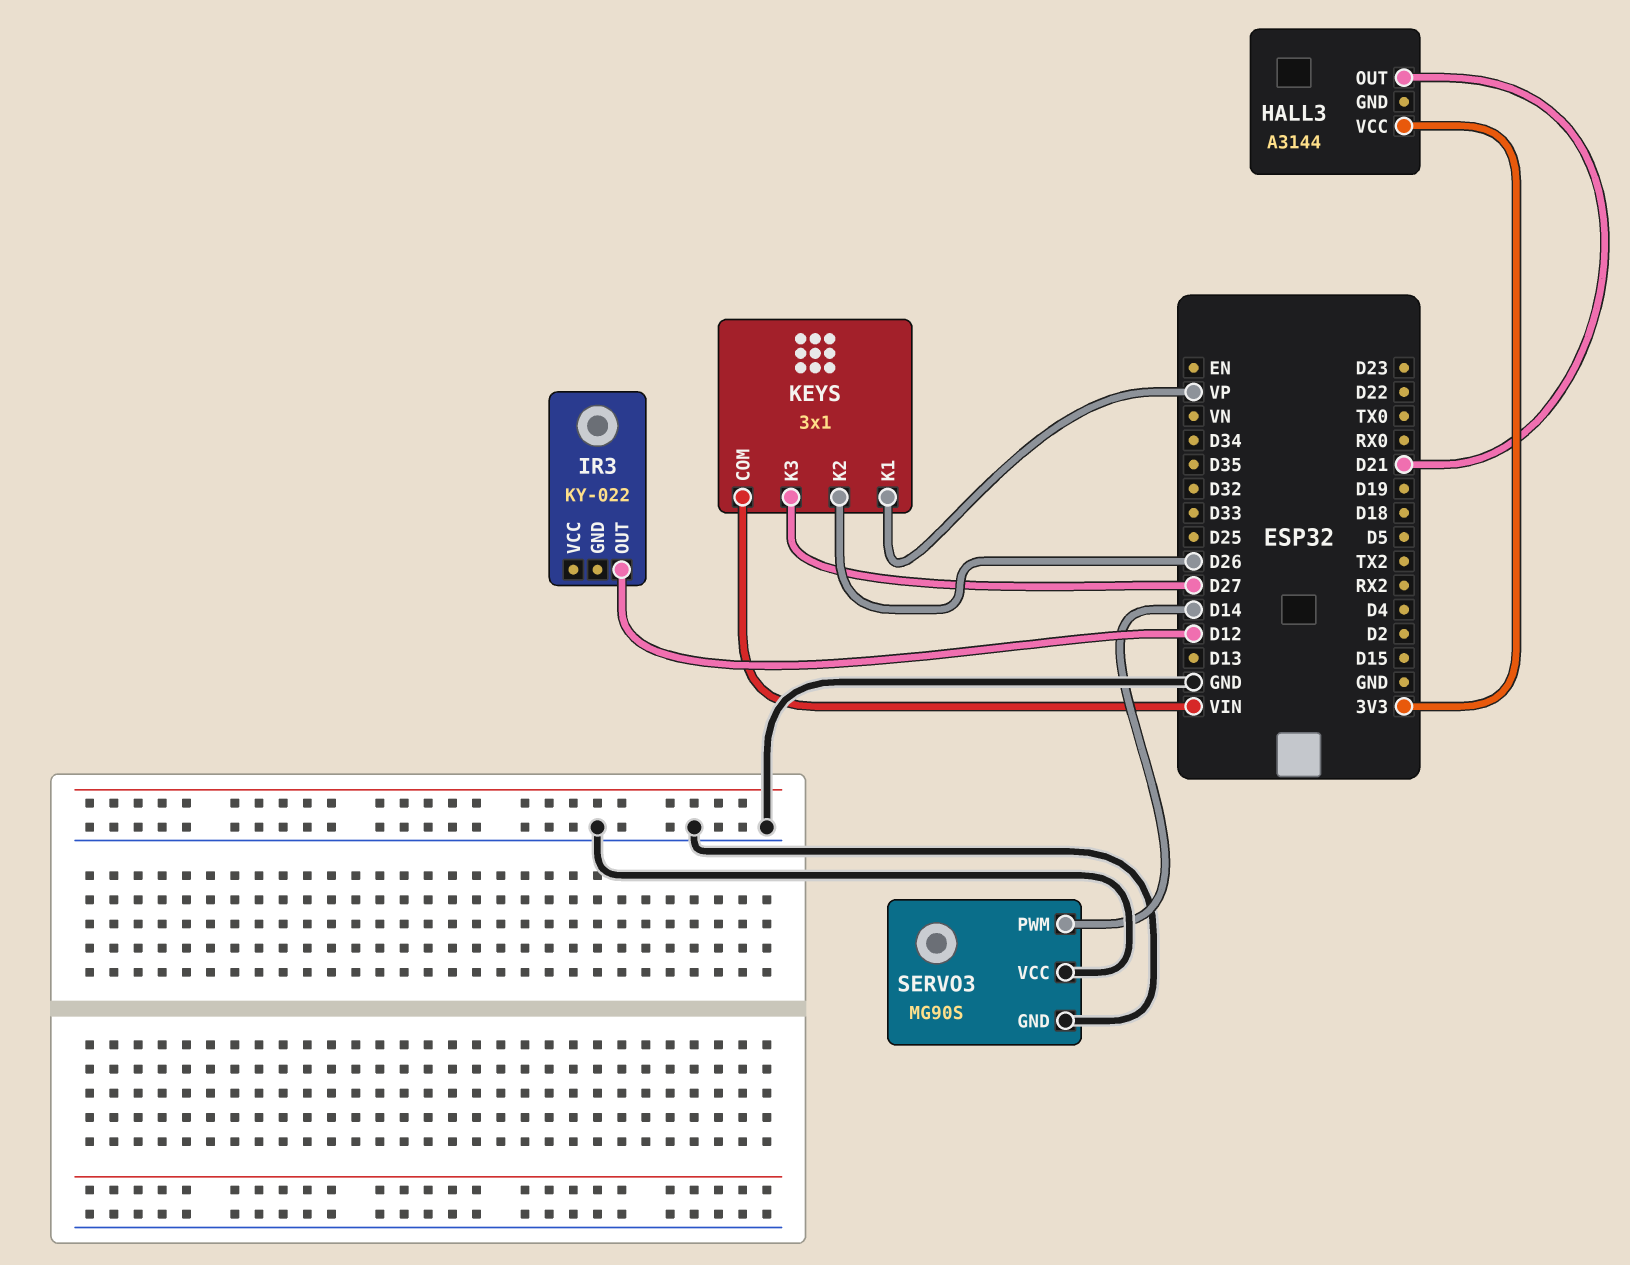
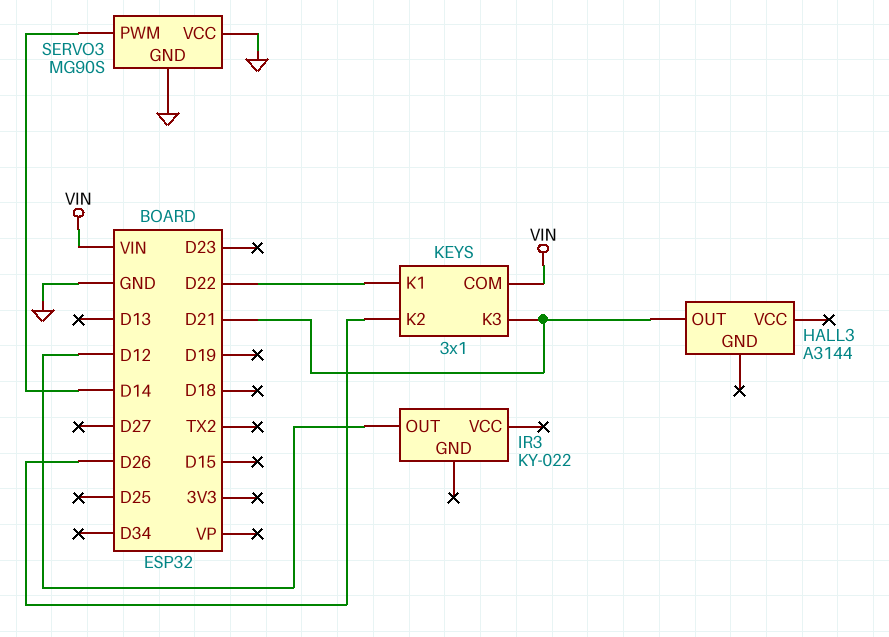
HALL3 pin VCC: 3V3 -> none
KEYS pin K1: VP -> D22
KEYS pin K3: D27 -> D21

